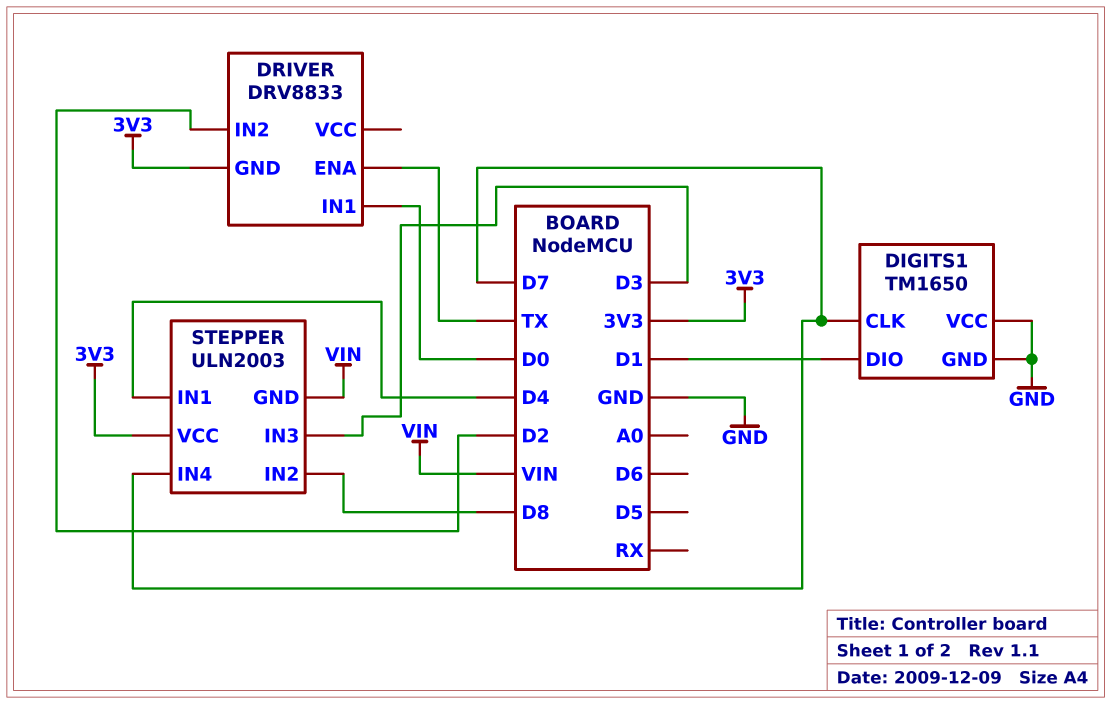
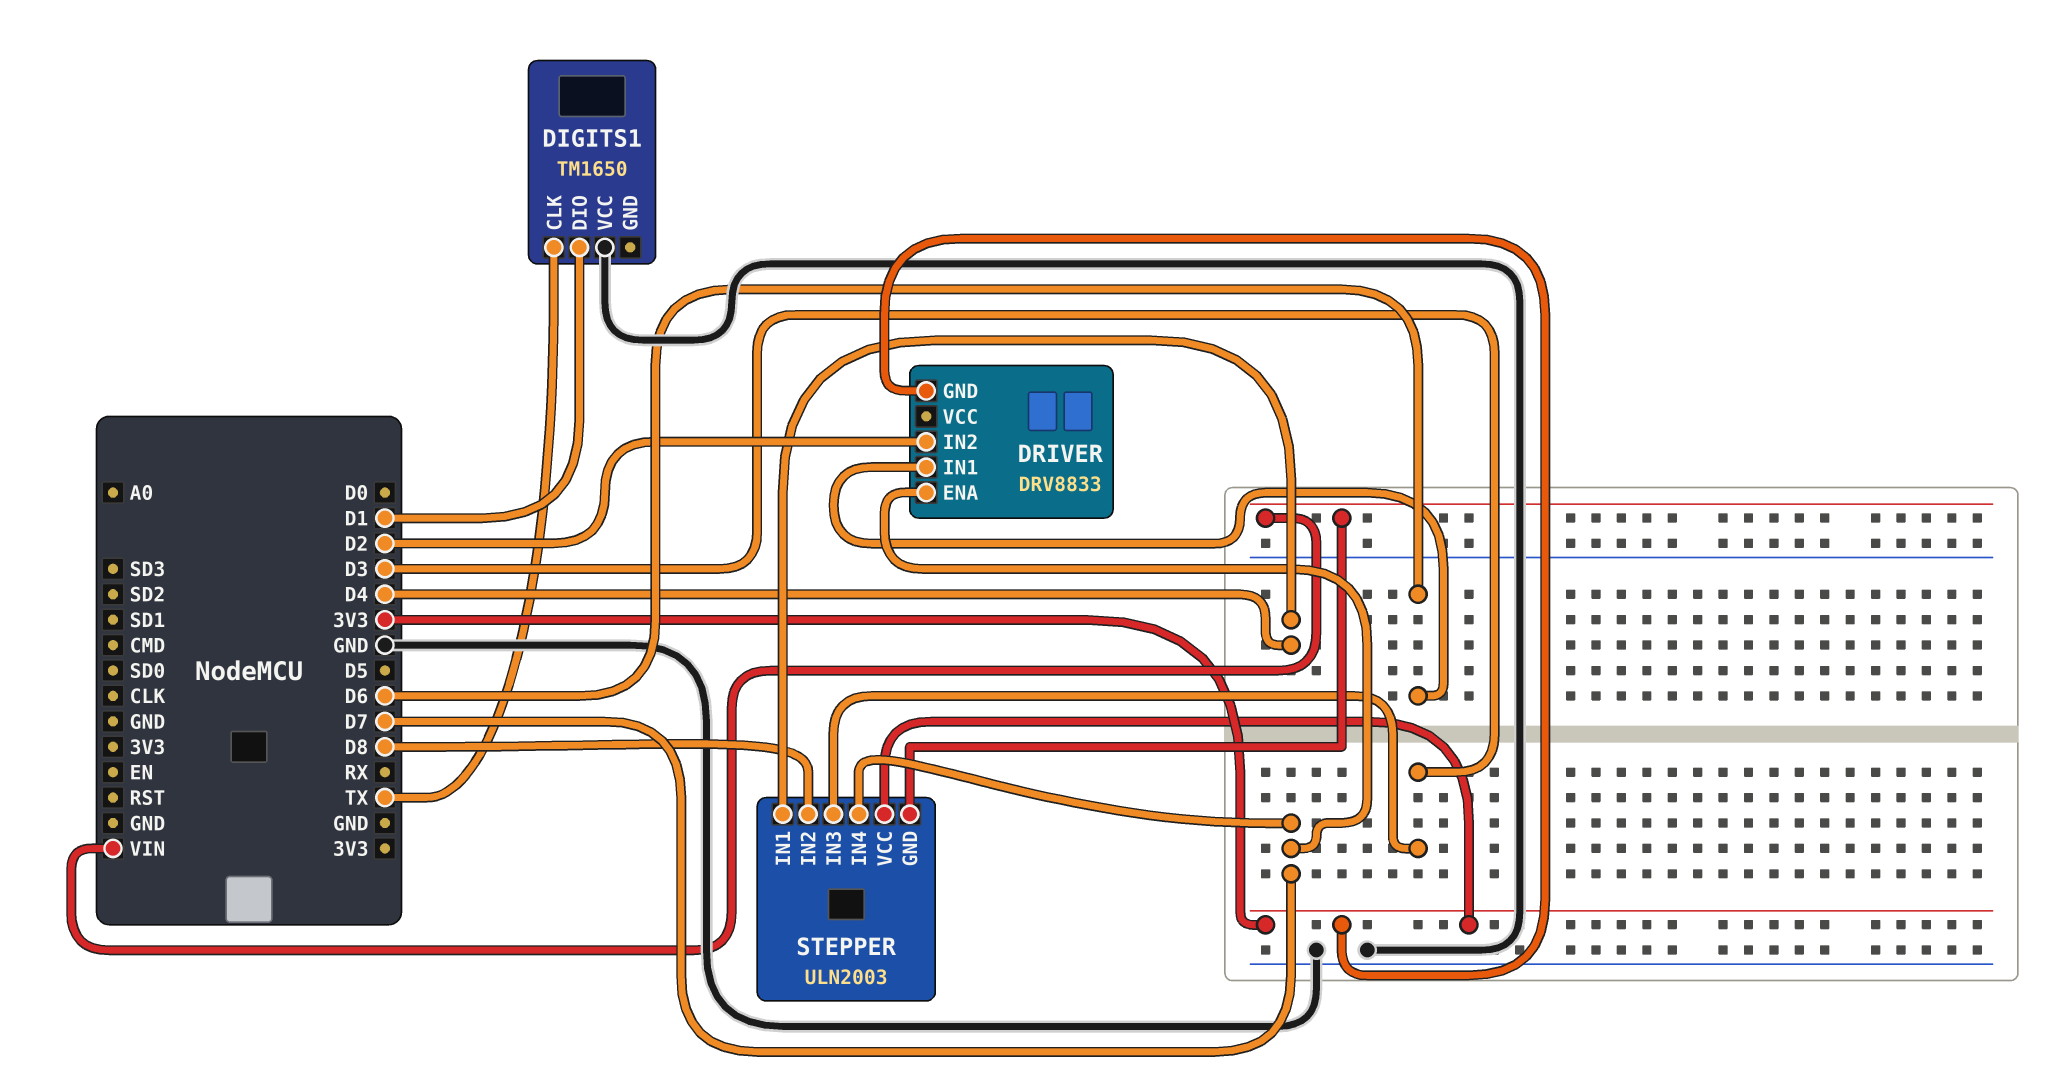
DIGITS1 pin CLK: D7 -> TX
DIGITS1 pin GND: GND -> none
DRIVER pin ENA: TX -> D7
DRIVER pin IN1: D0 -> D6

